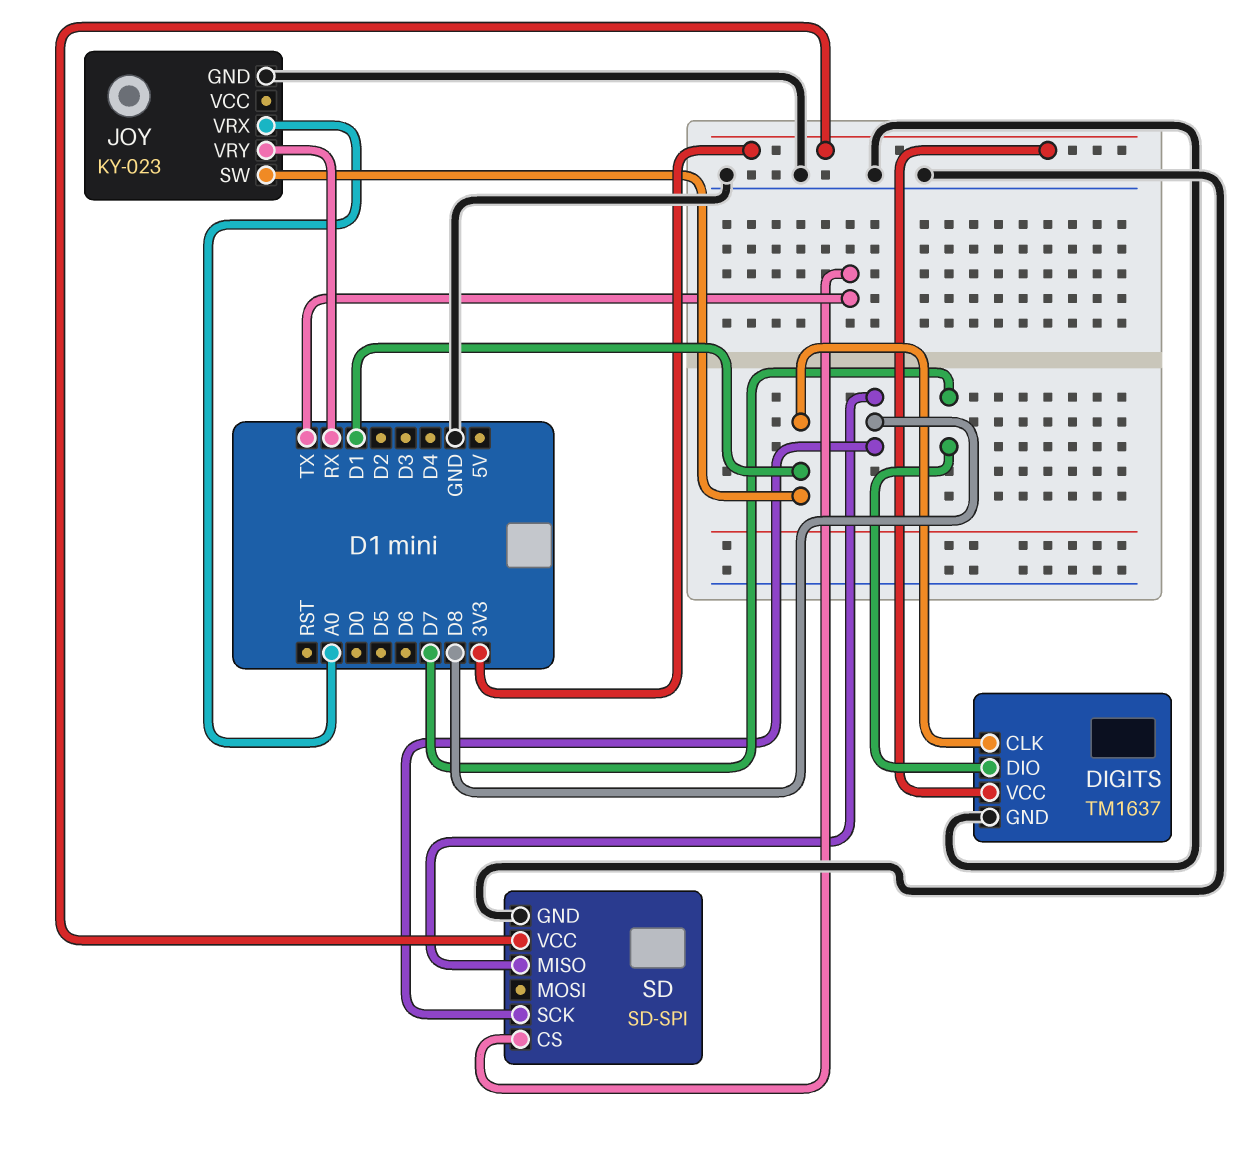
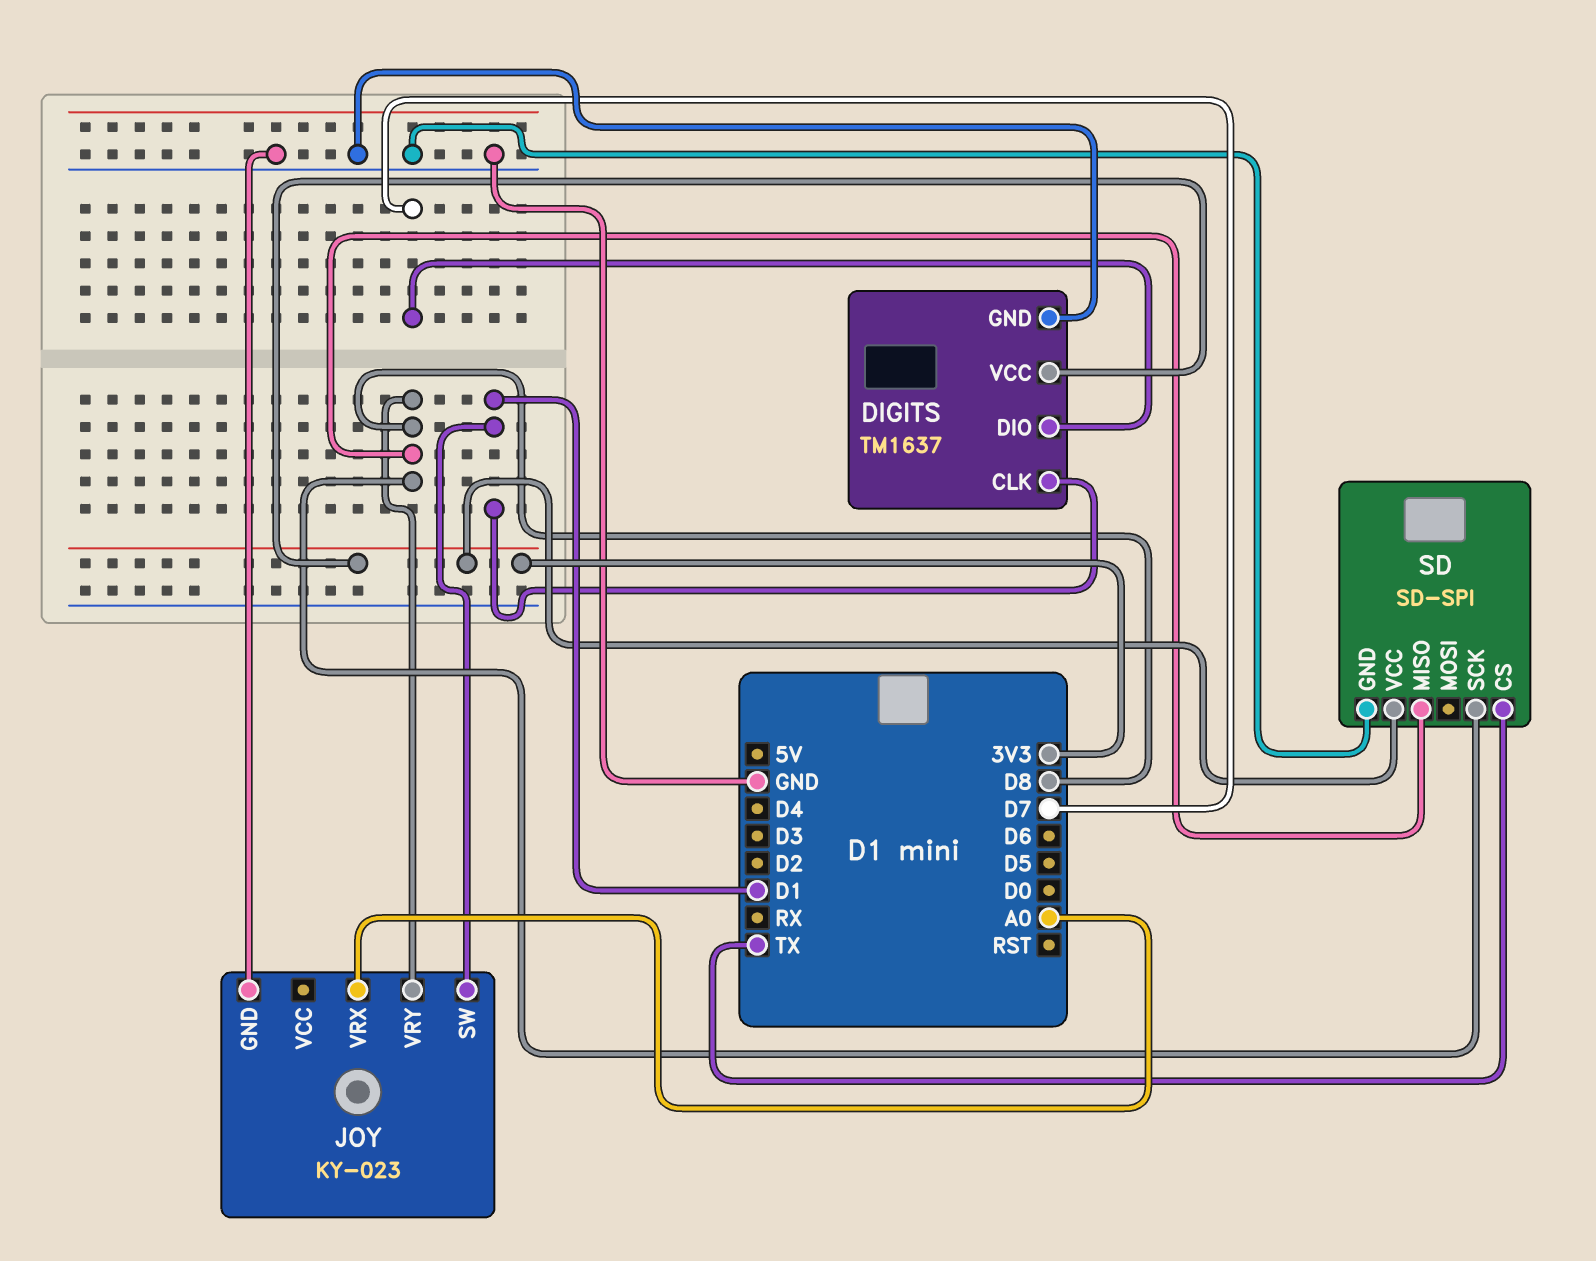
JOY pin VRY: RX -> D8

